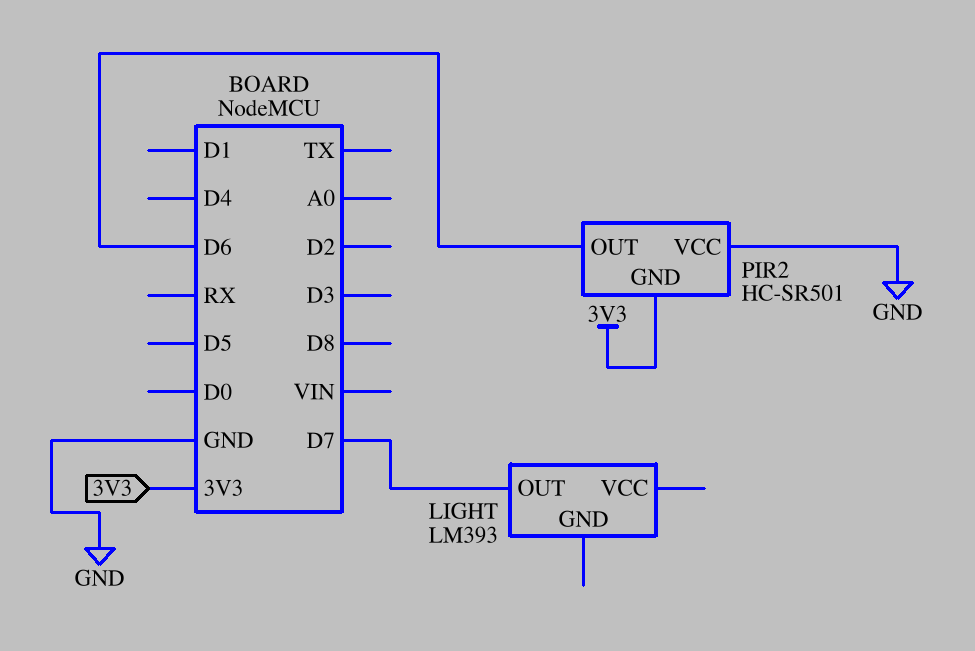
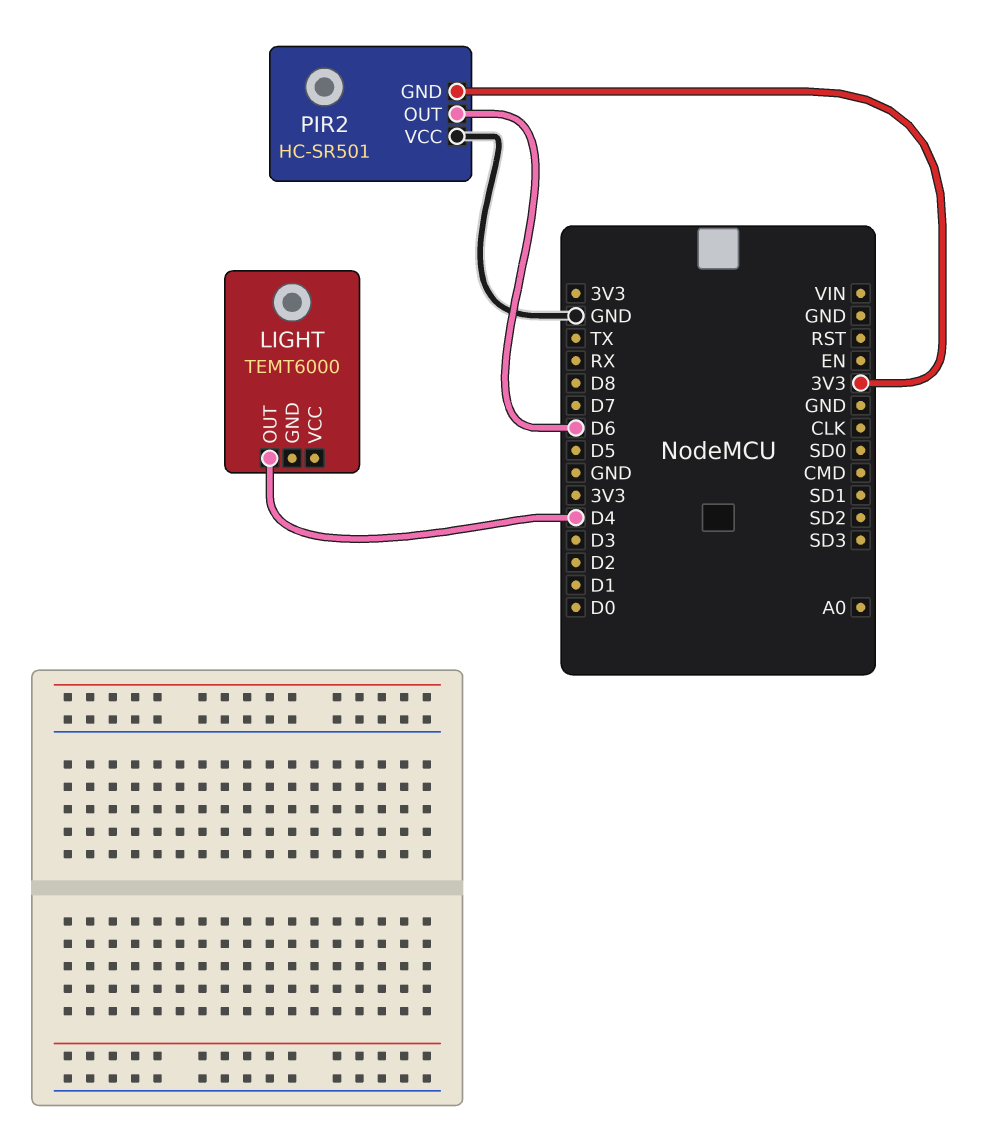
LIGHT: LM393 -> TEMT6000
LIGHT pin OUT: D7 -> D4

